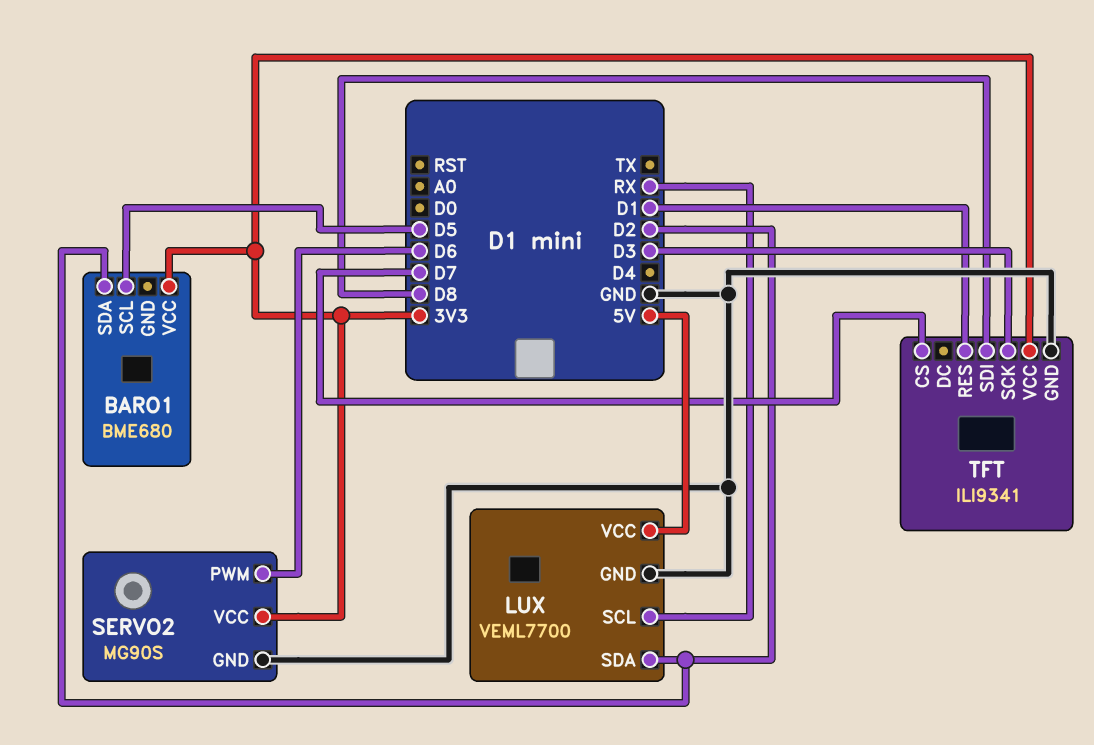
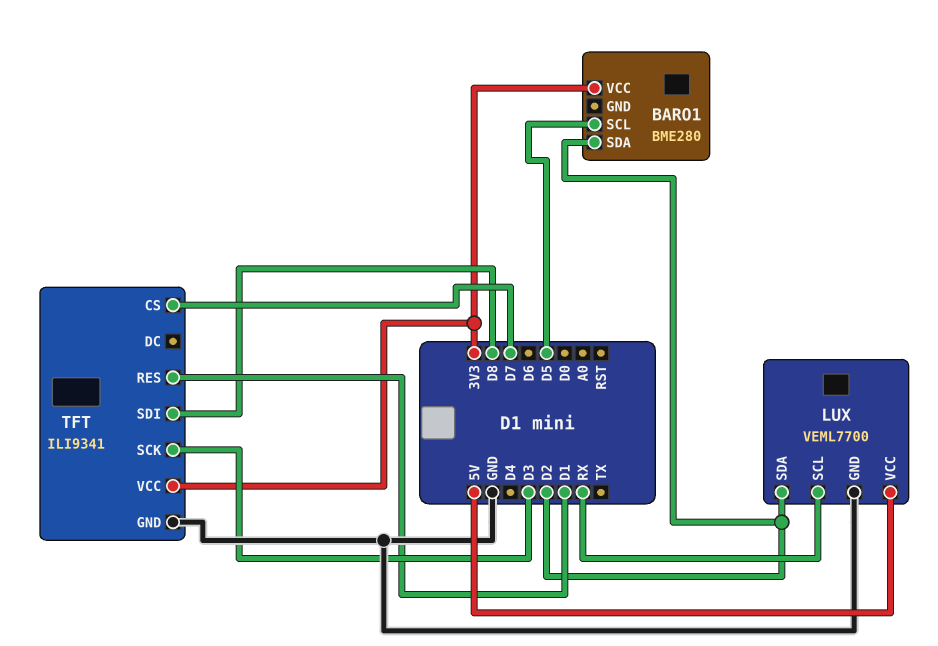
BARO1: BME680 -> BME280
SERVO2: MG90S -> none
SERVO2 pin GND: GND -> none
SERVO2 pin PWM: D6 -> none
SERVO2 pin VCC: 3V3 -> none

